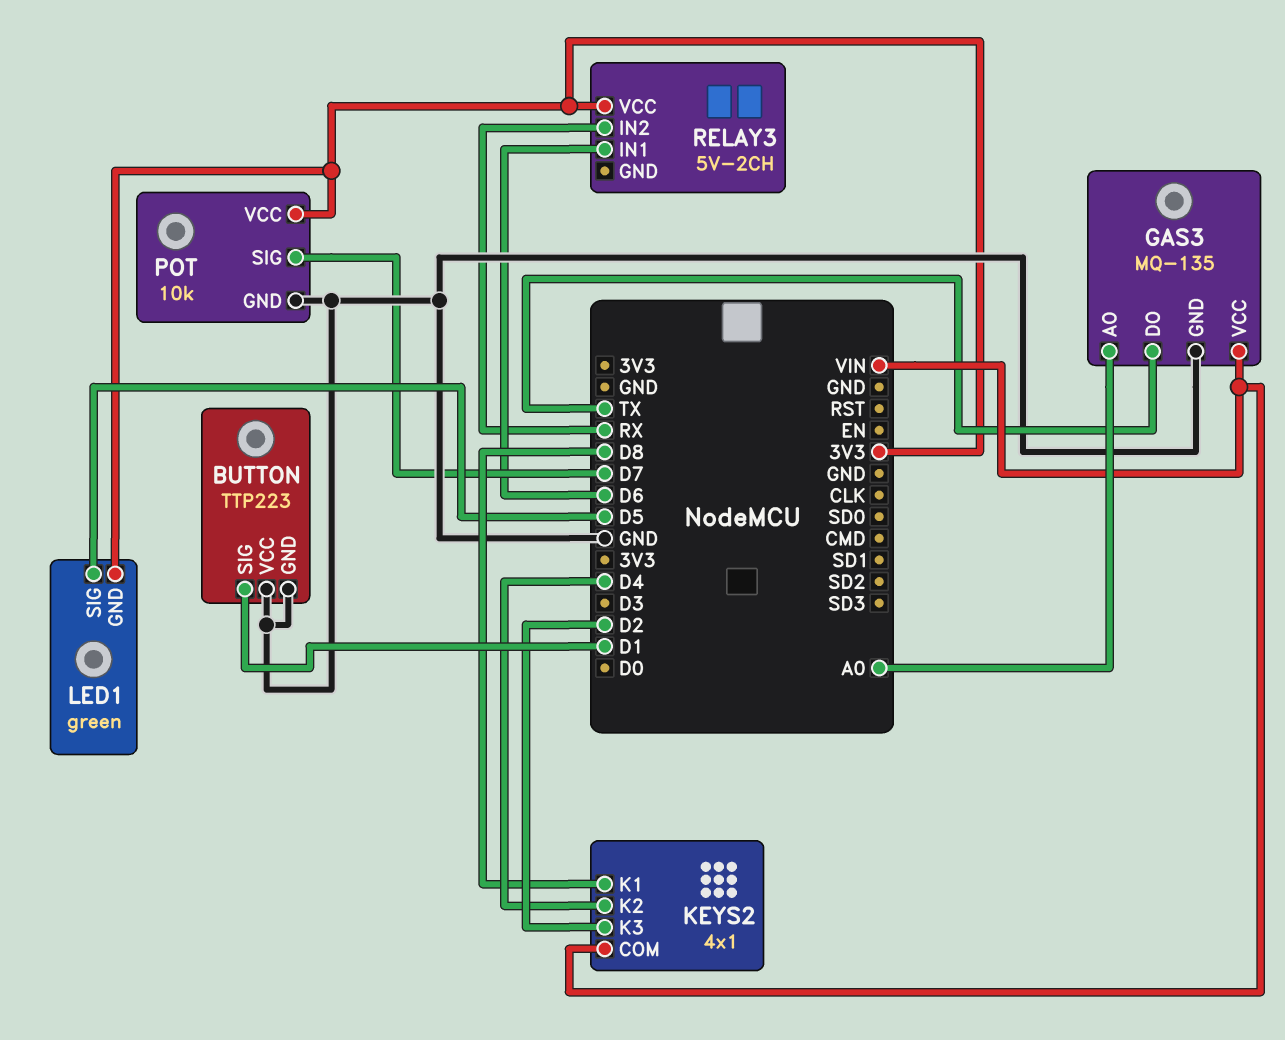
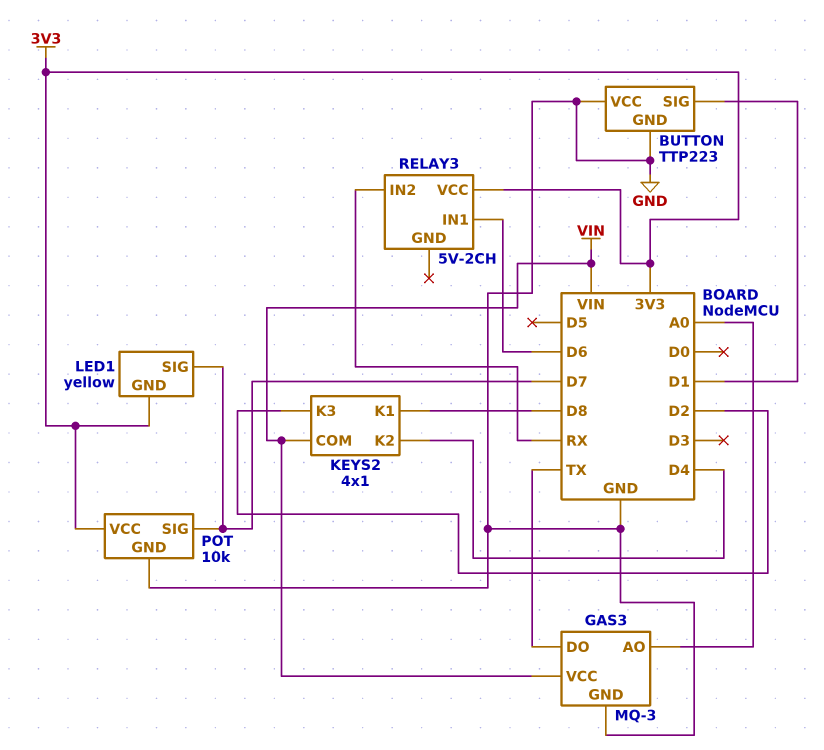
GAS3: MQ-135 -> MQ-3
LED1: green -> yellow
LED1 pin SIG: D5 -> D7

